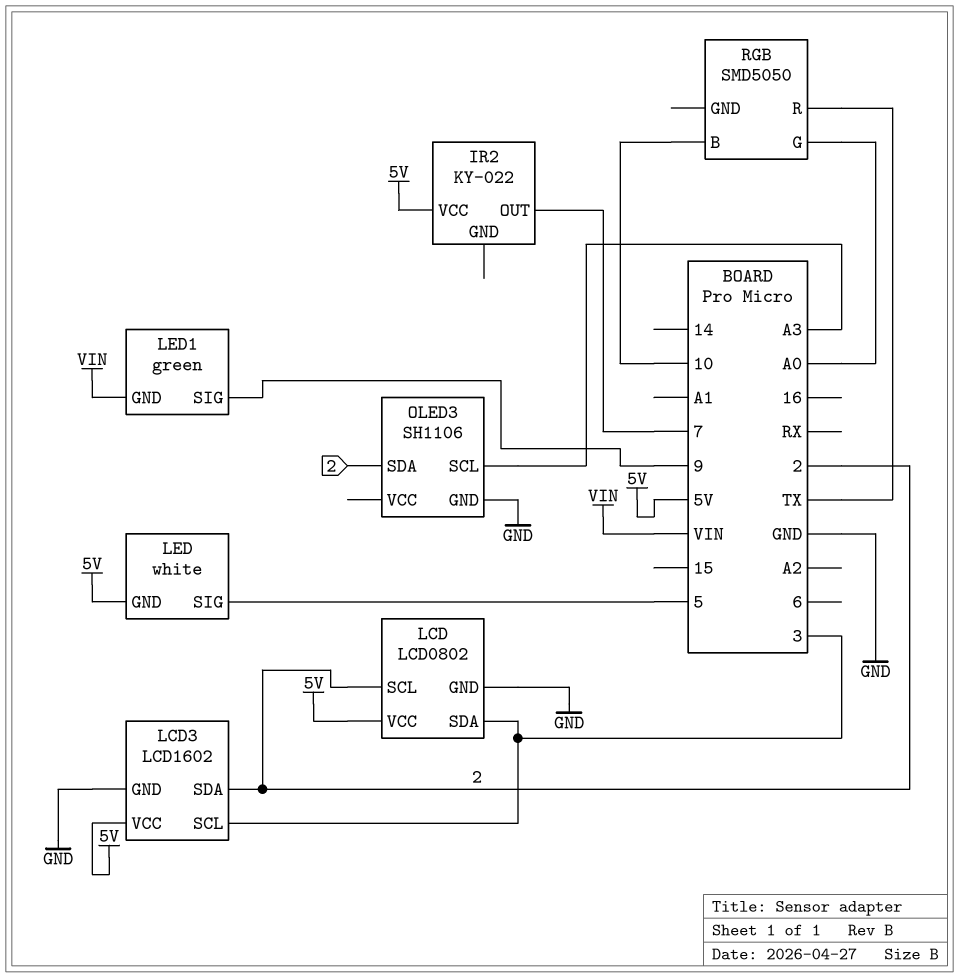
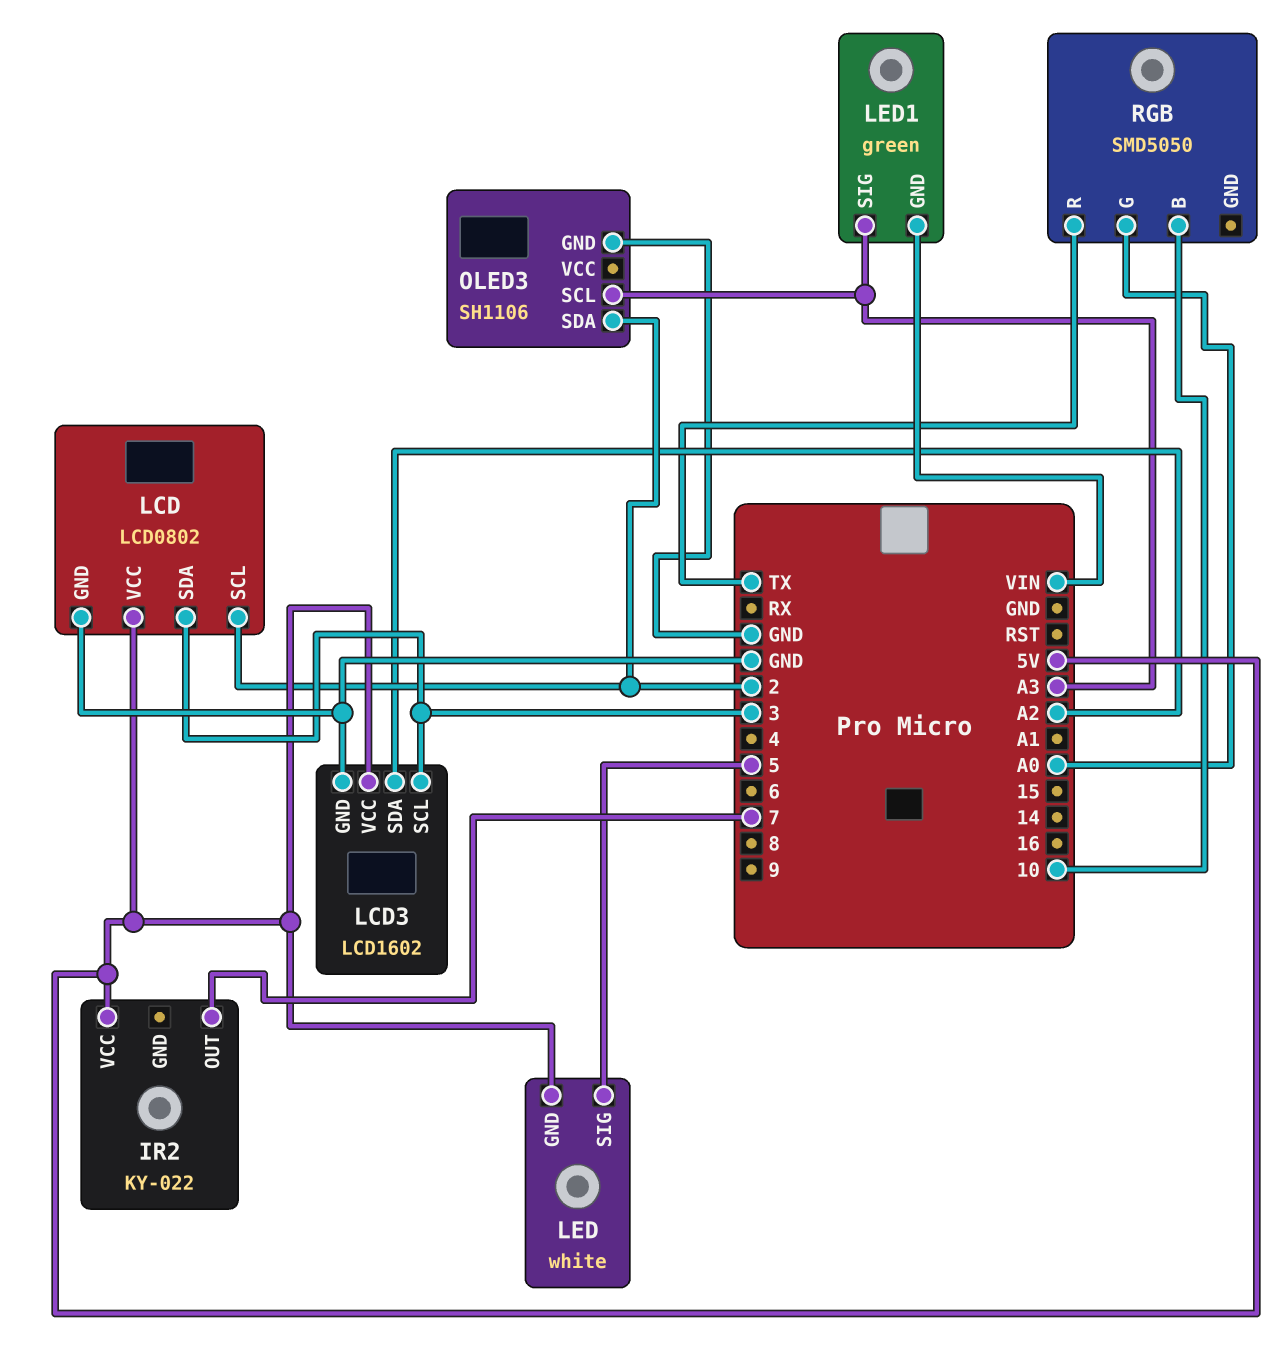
LCD3 pin SDA: 2 -> A2
LED1 pin SIG: 9 -> A3

